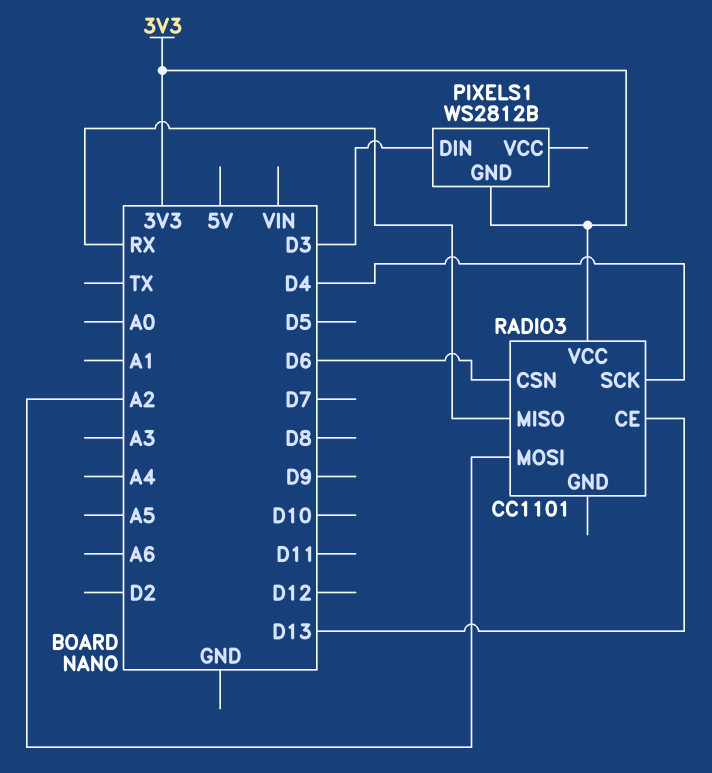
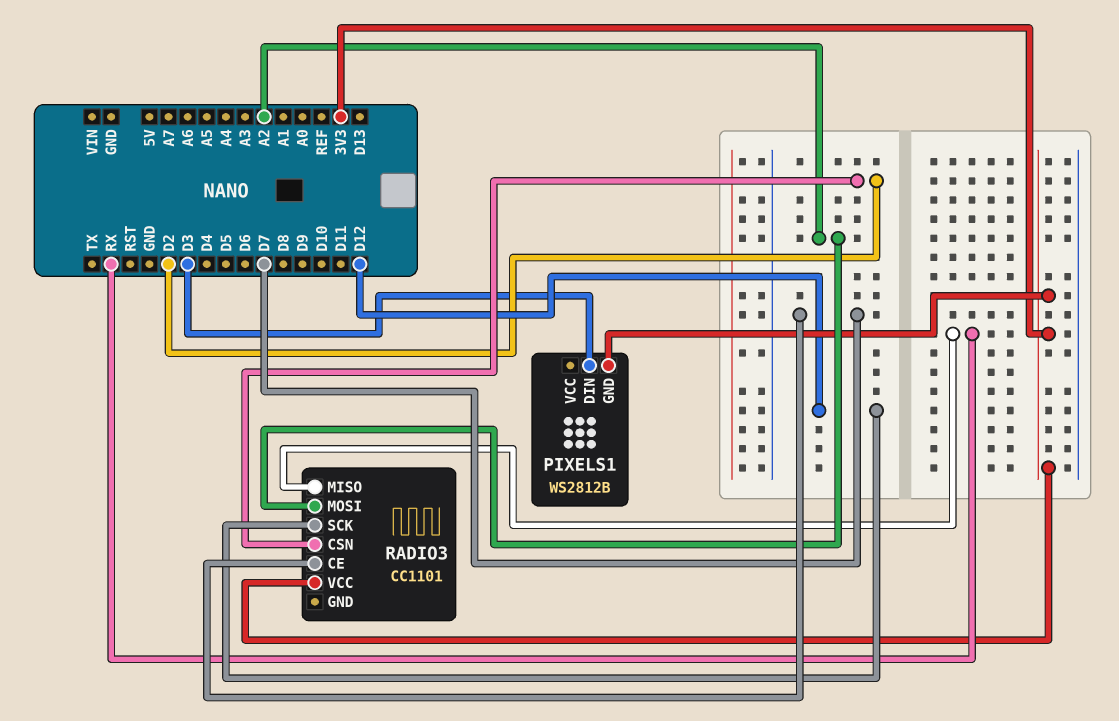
RADIO3 pin CE: D13 -> D7
RADIO3 pin CSN: D6 -> D2
RADIO3 pin SCK: D4 -> D12

